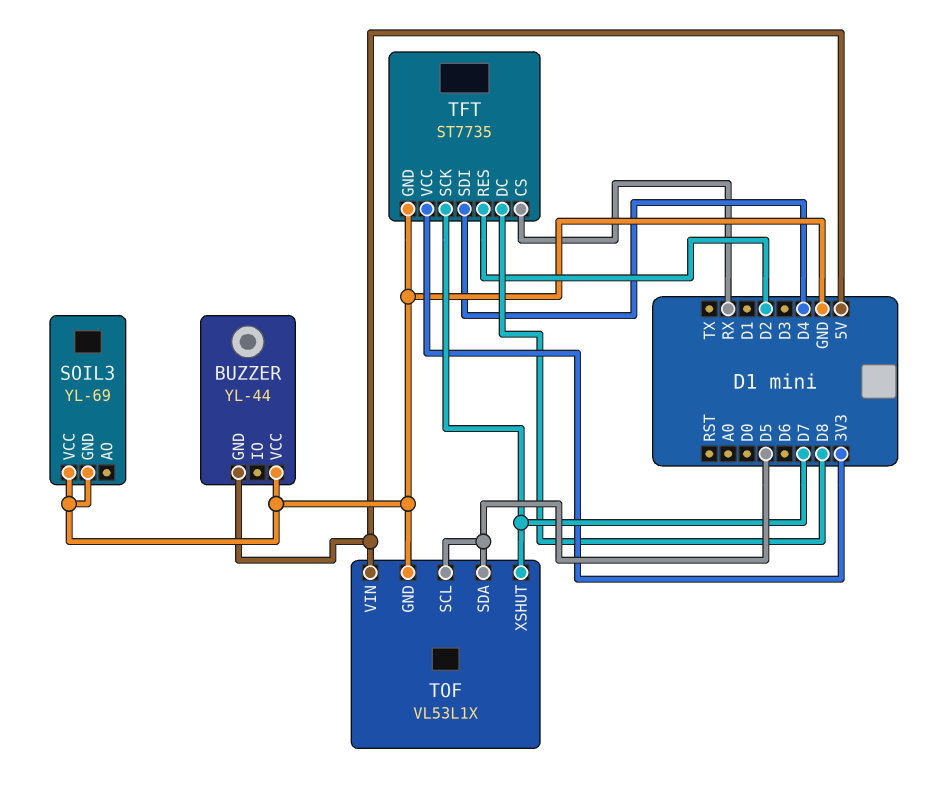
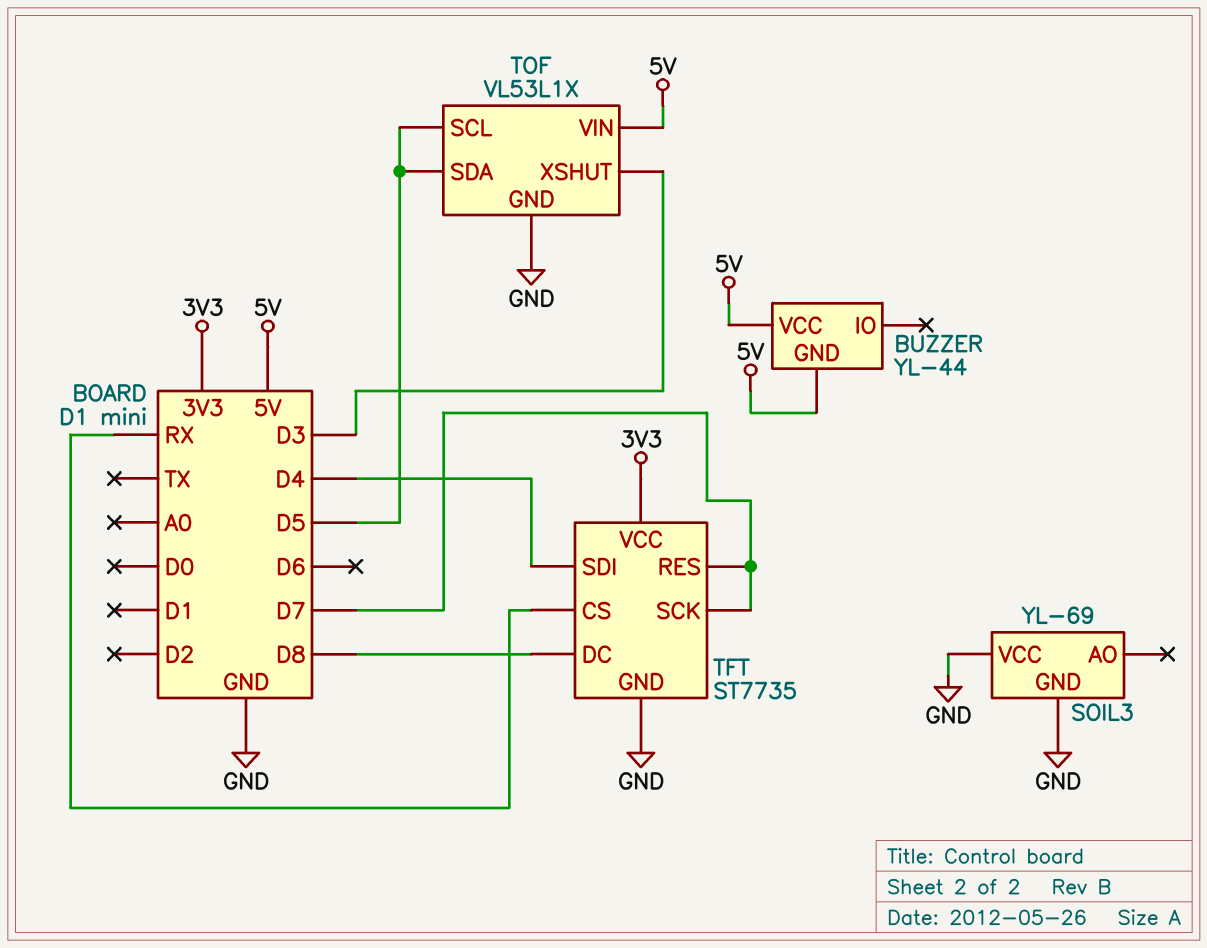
BUZZER pin VCC: GND -> 5V
TFT pin RES: D2 -> D7
TOF pin XSHUT: D7 -> D3

